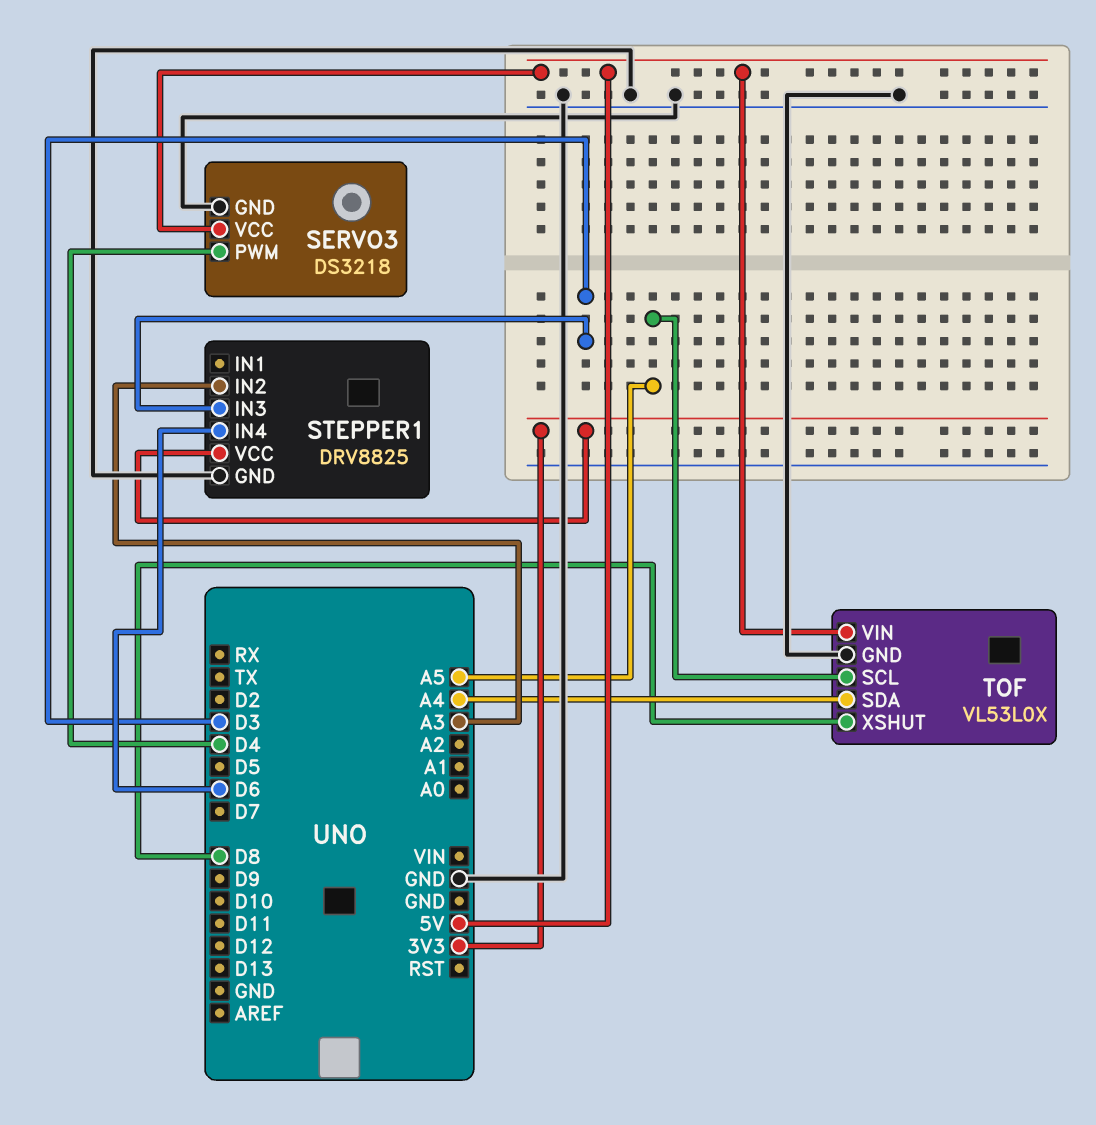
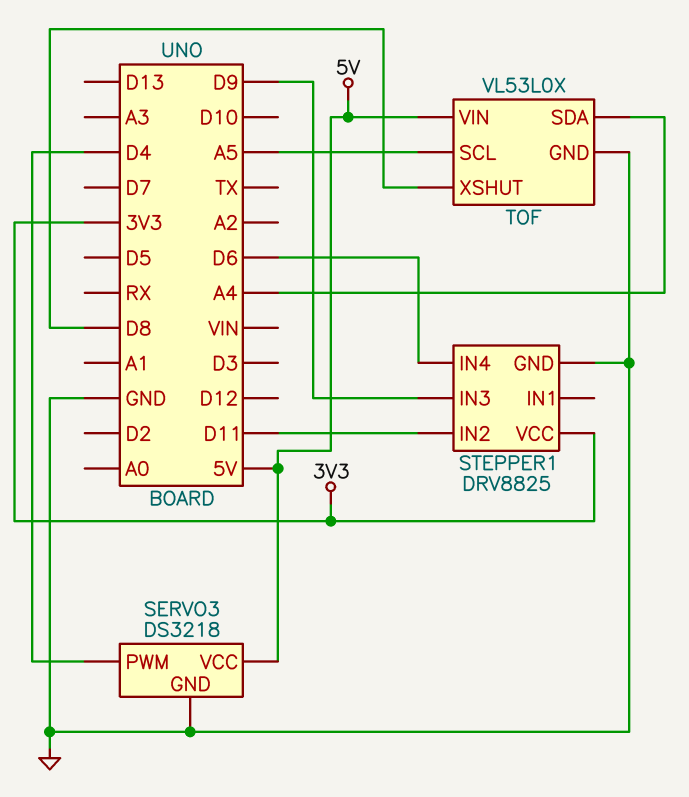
STEPPER1 pin IN2: A3 -> D11
STEPPER1 pin IN3: D3 -> D9

